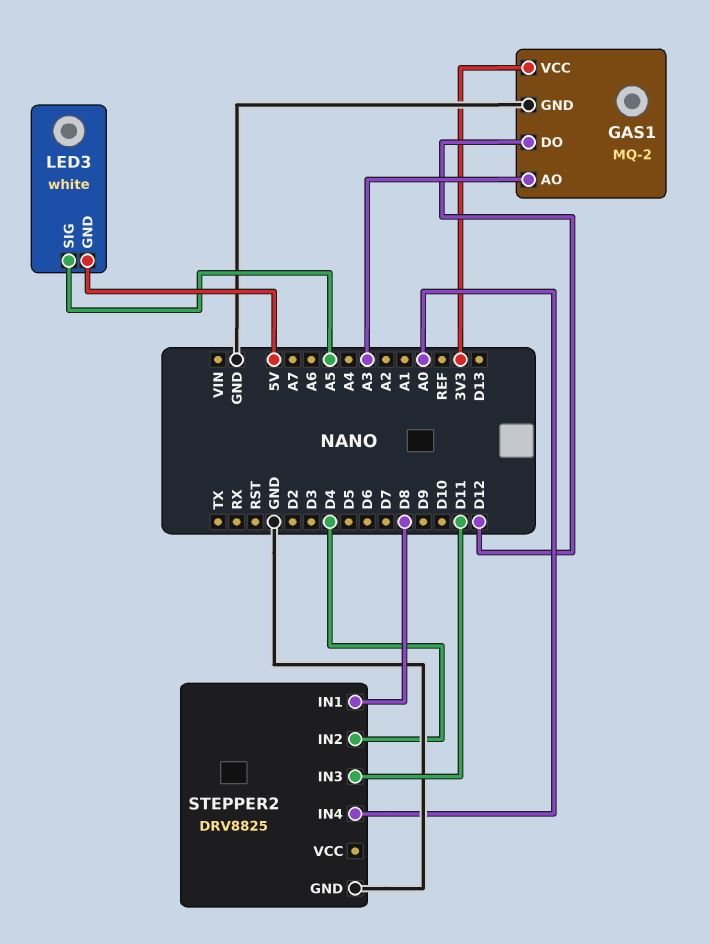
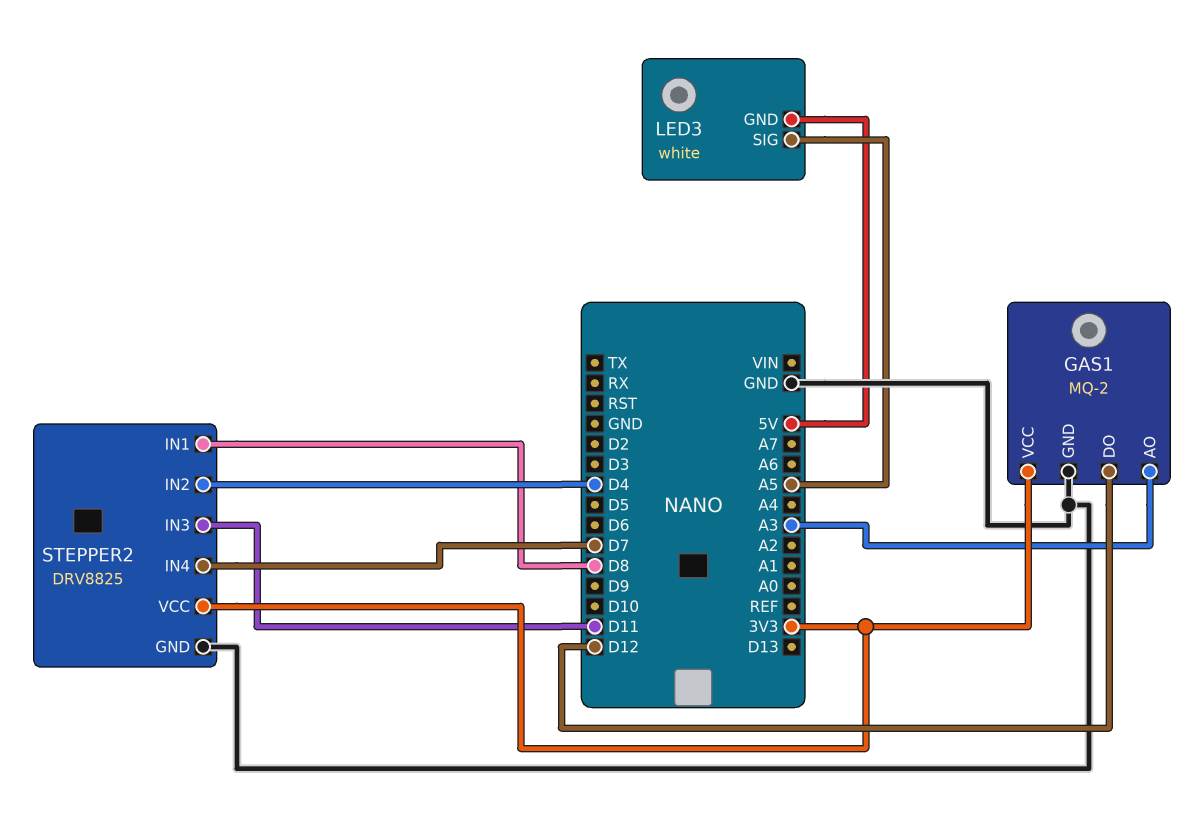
STEPPER2 pin IN4: A0 -> D7
STEPPER2 pin VCC: none -> 3V3

